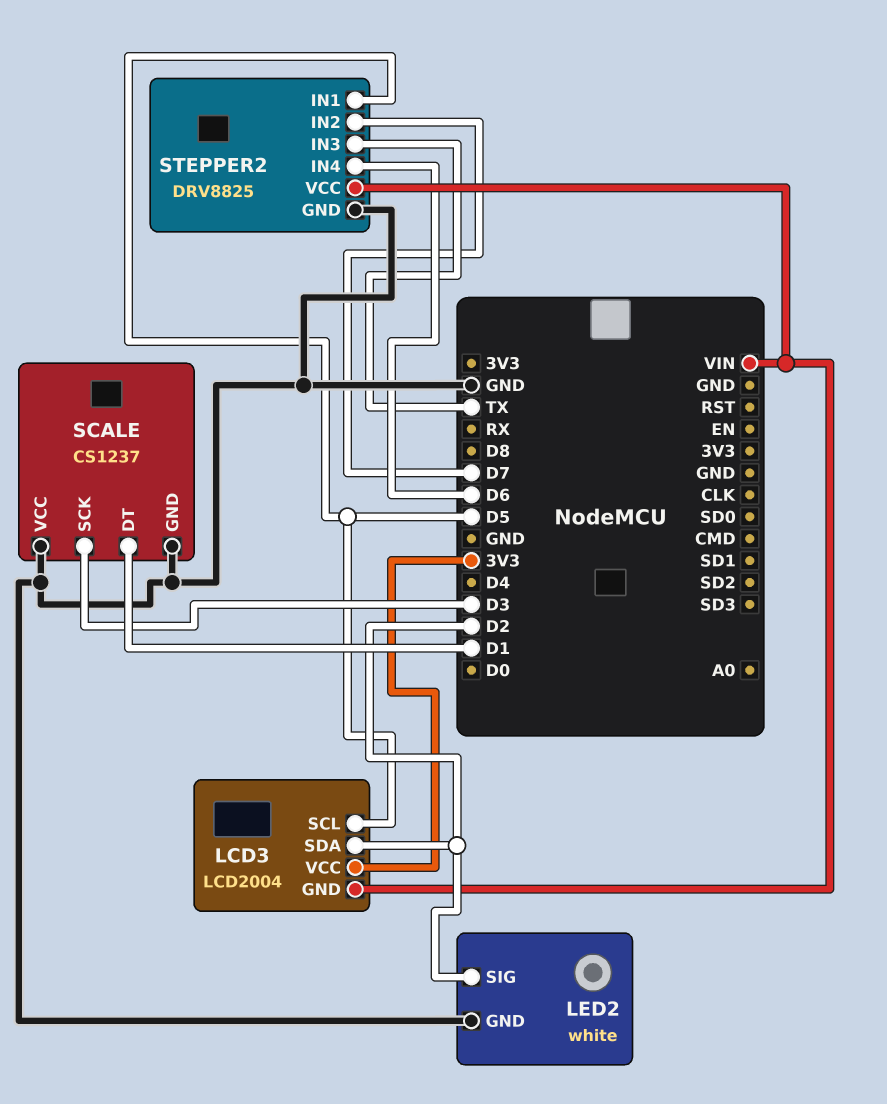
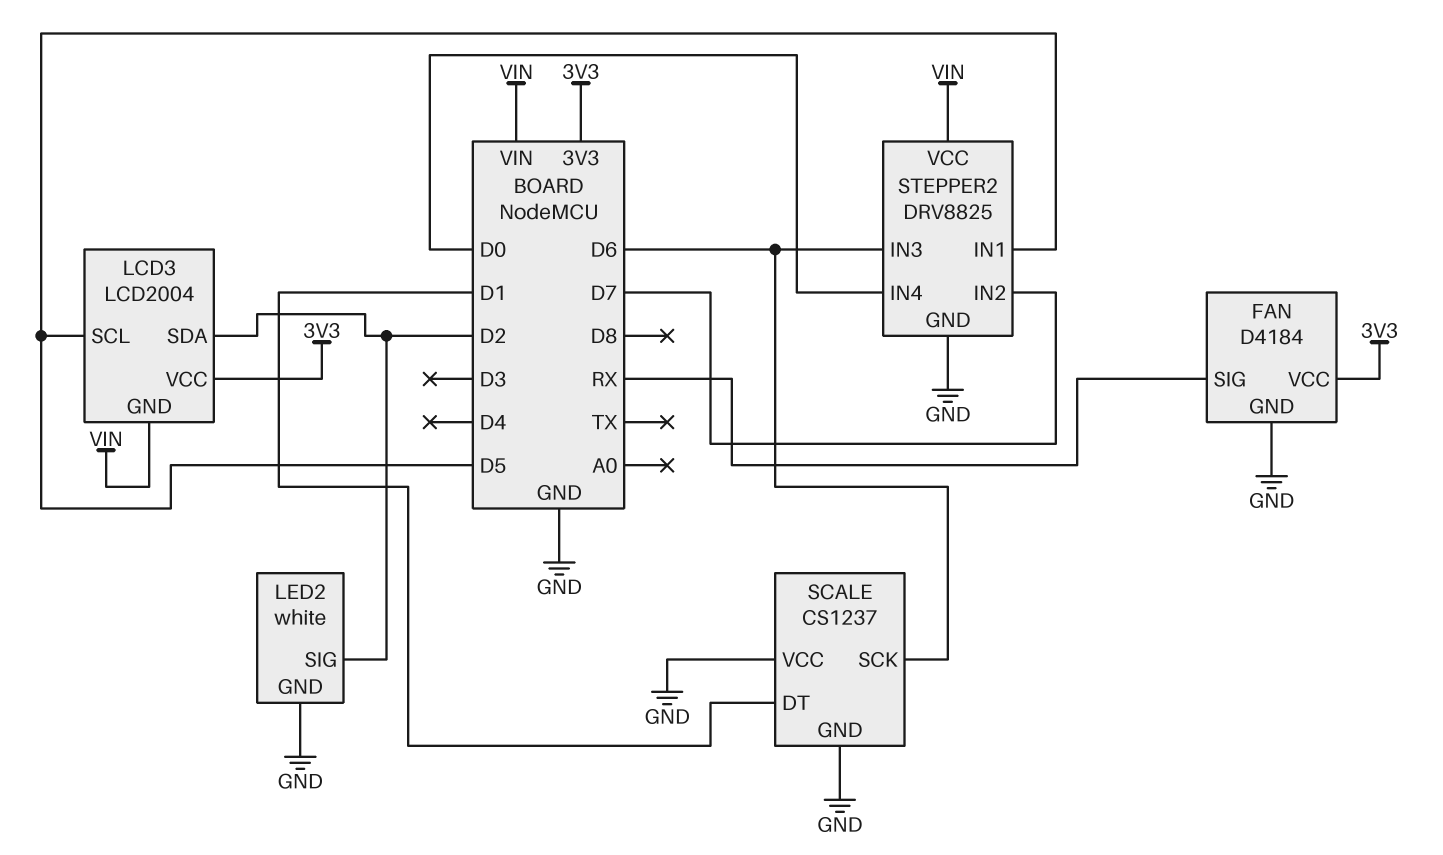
FAN: none -> D4184
FAN pin GND: none -> GND
FAN pin SIG: none -> RX
FAN pin VCC: none -> 3V3
SCALE pin SCK: D3 -> D6
STEPPER2 pin IN3: TX -> D6
STEPPER2 pin IN4: D6 -> D0

